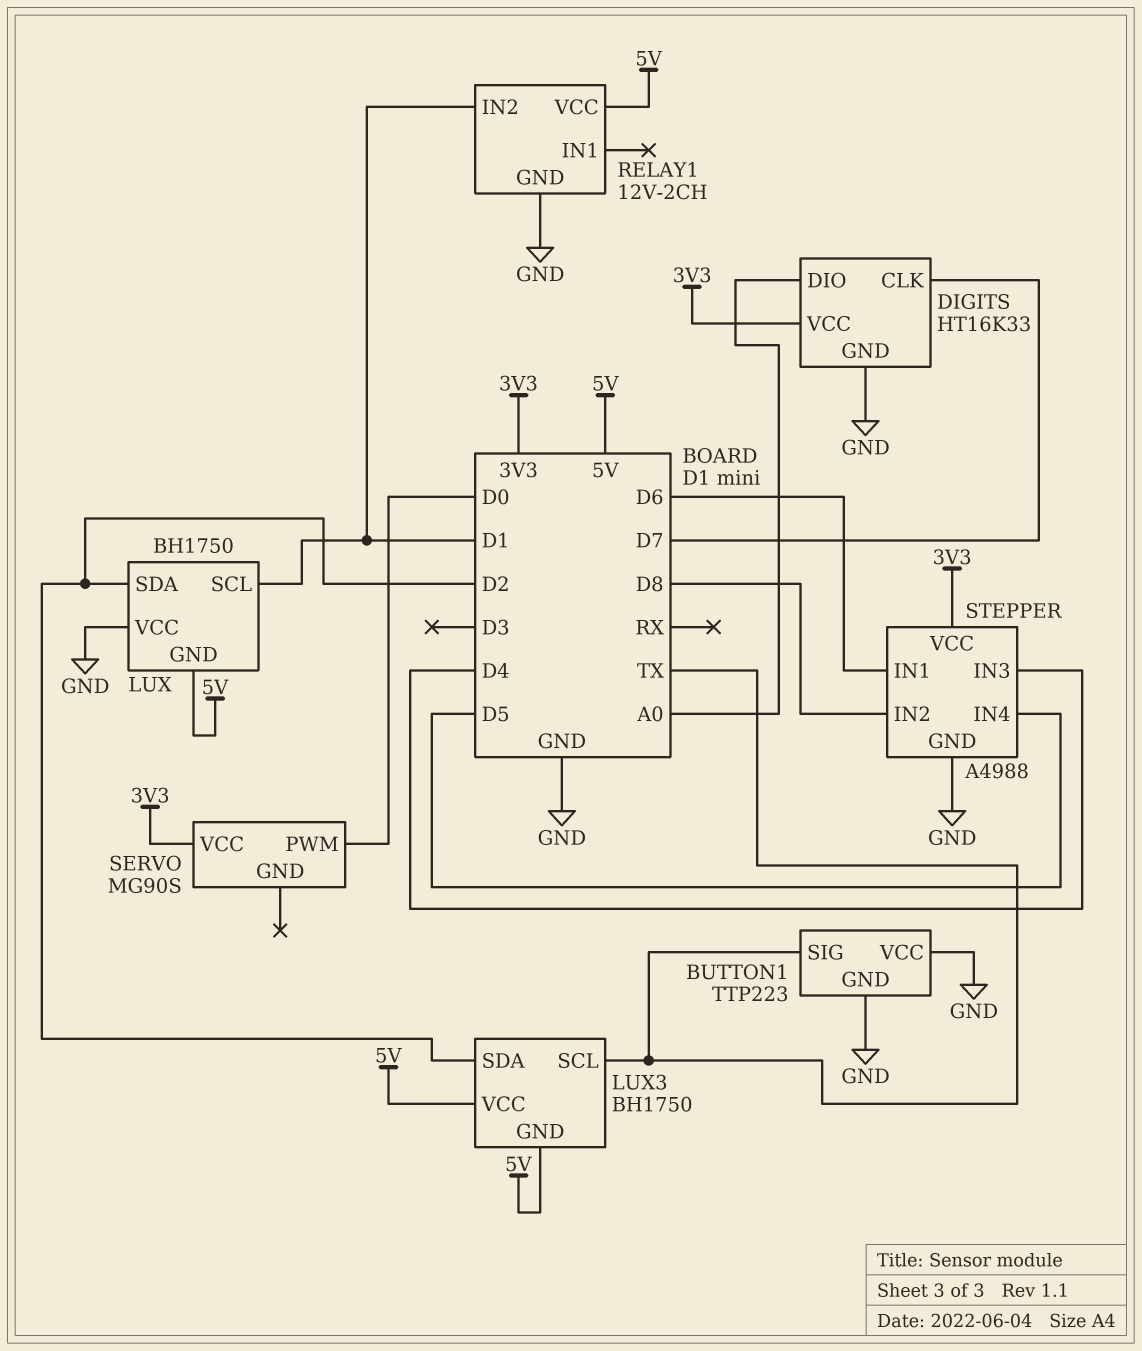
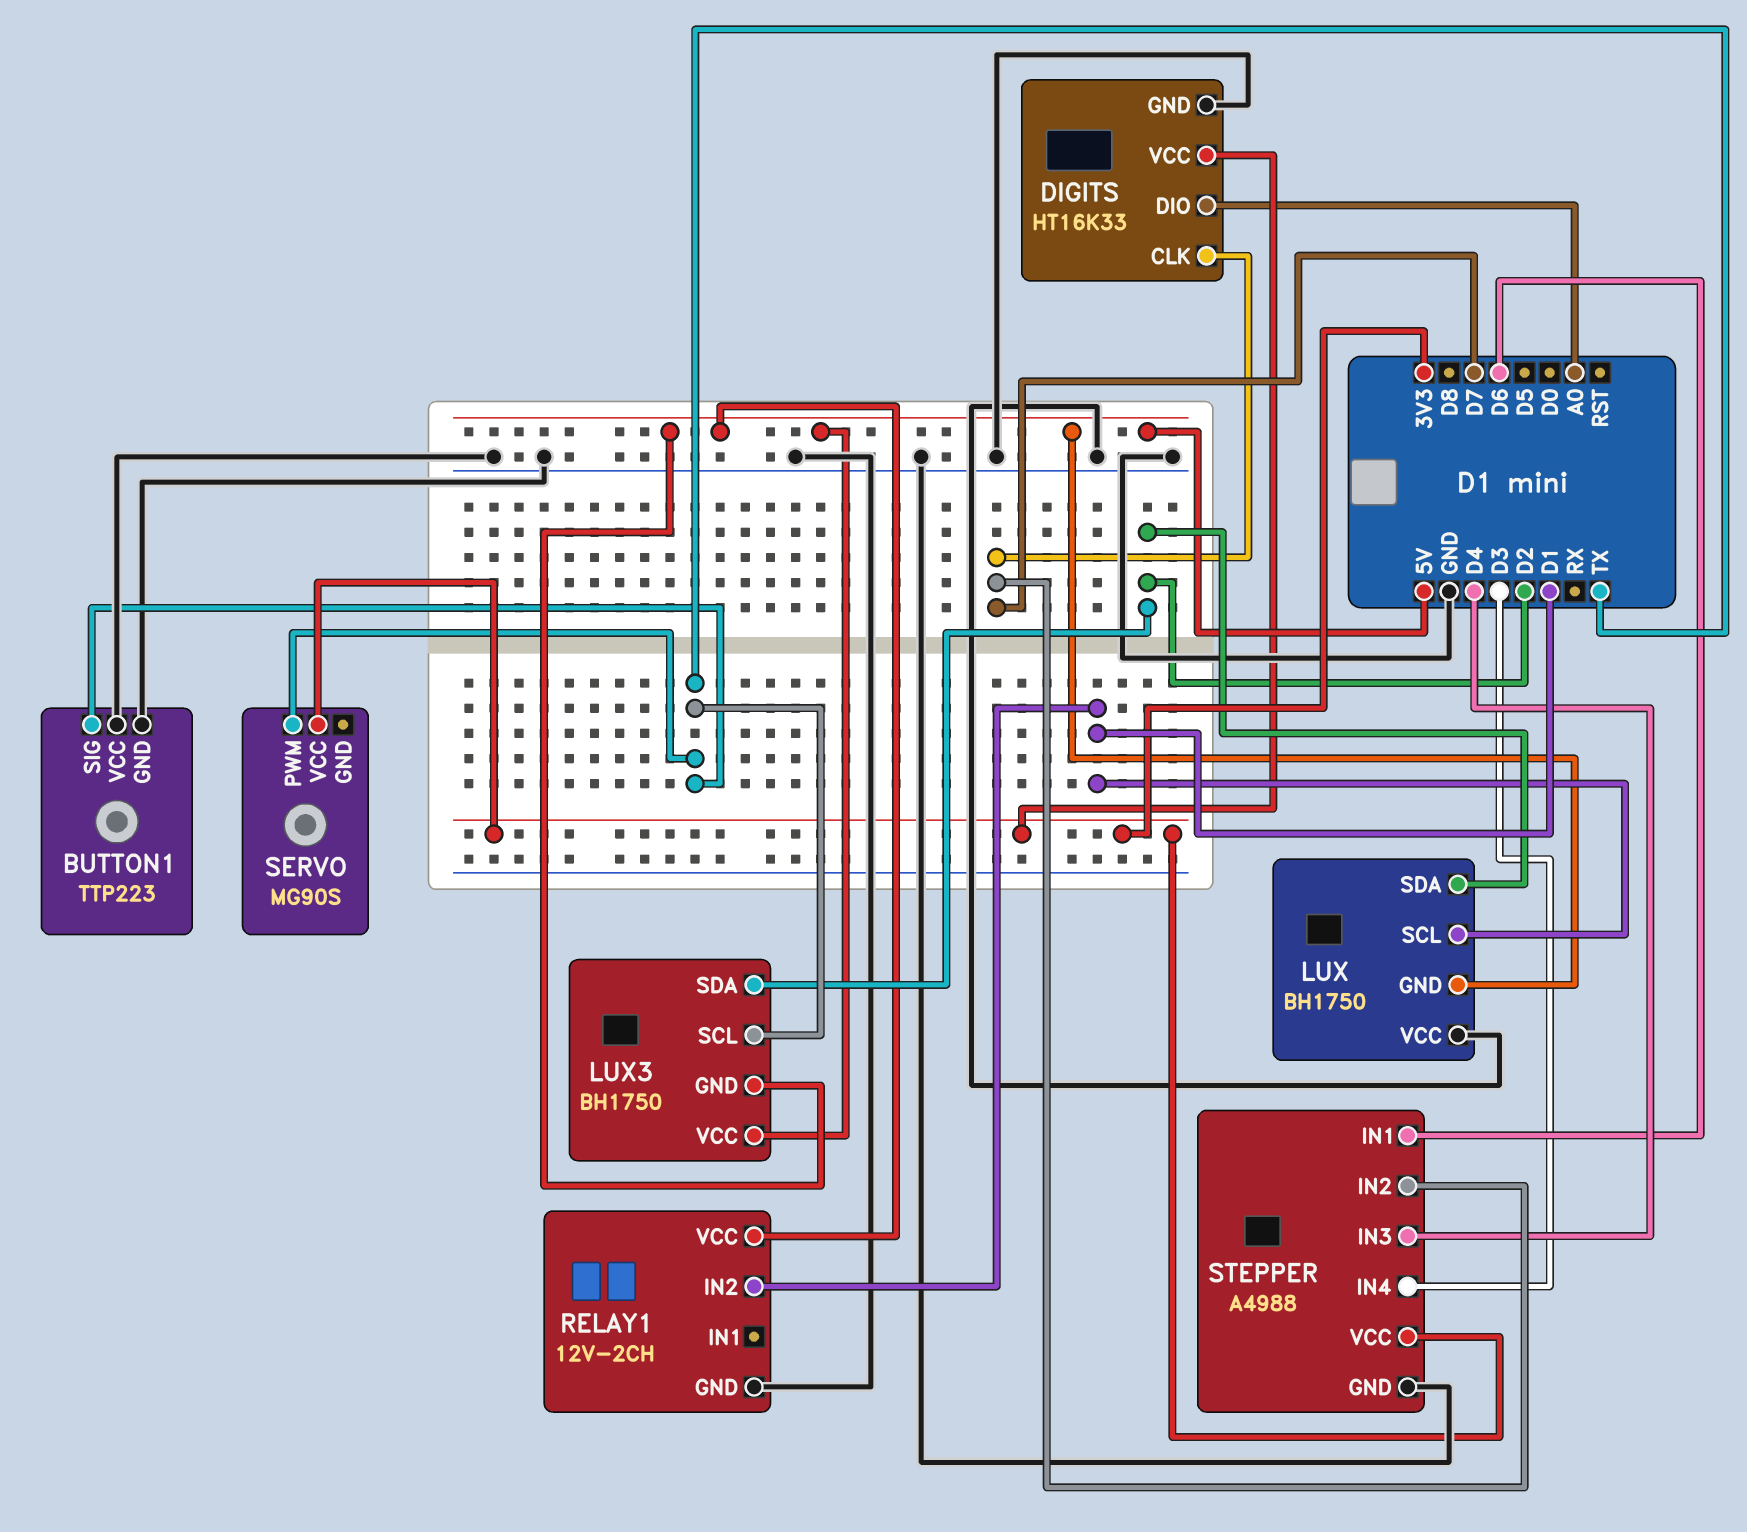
SERVO pin PWM: D0 -> TX
STEPPER pin IN2: D8 -> D7
STEPPER pin IN4: D5 -> D3

